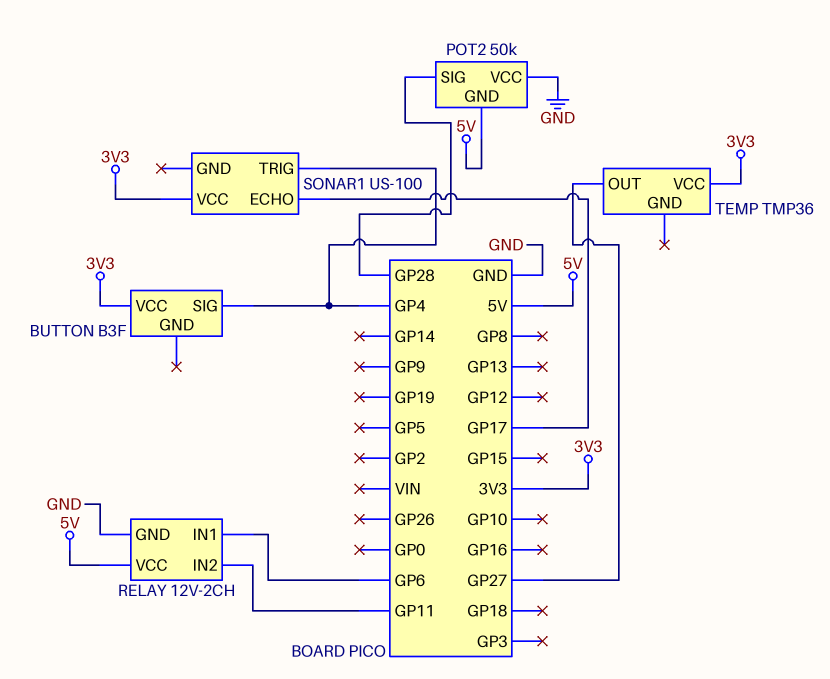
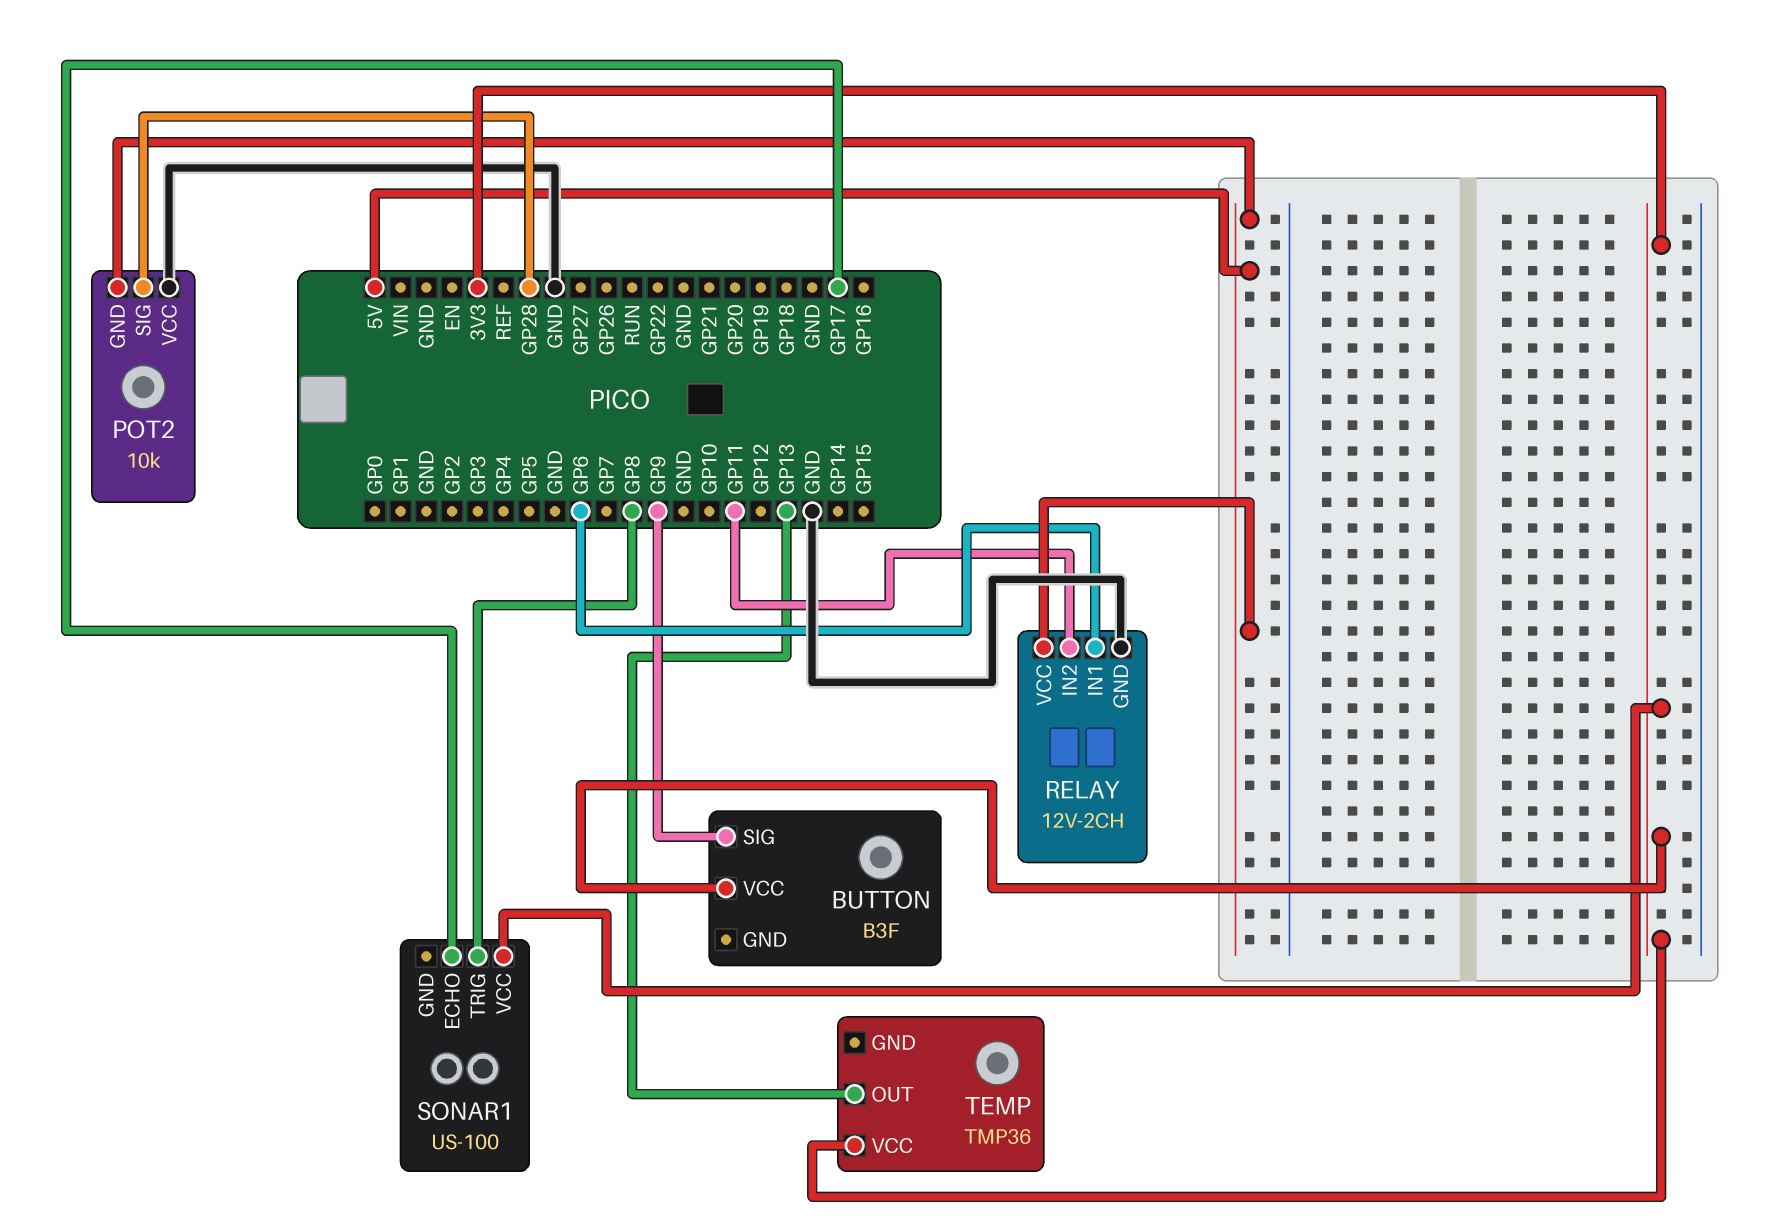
BUTTON pin SIG: GP4 -> GP9
POT2: 50k -> 10k
SONAR1 pin TRIG: GP4 -> GP8
TEMP pin OUT: GP27 -> GP13

